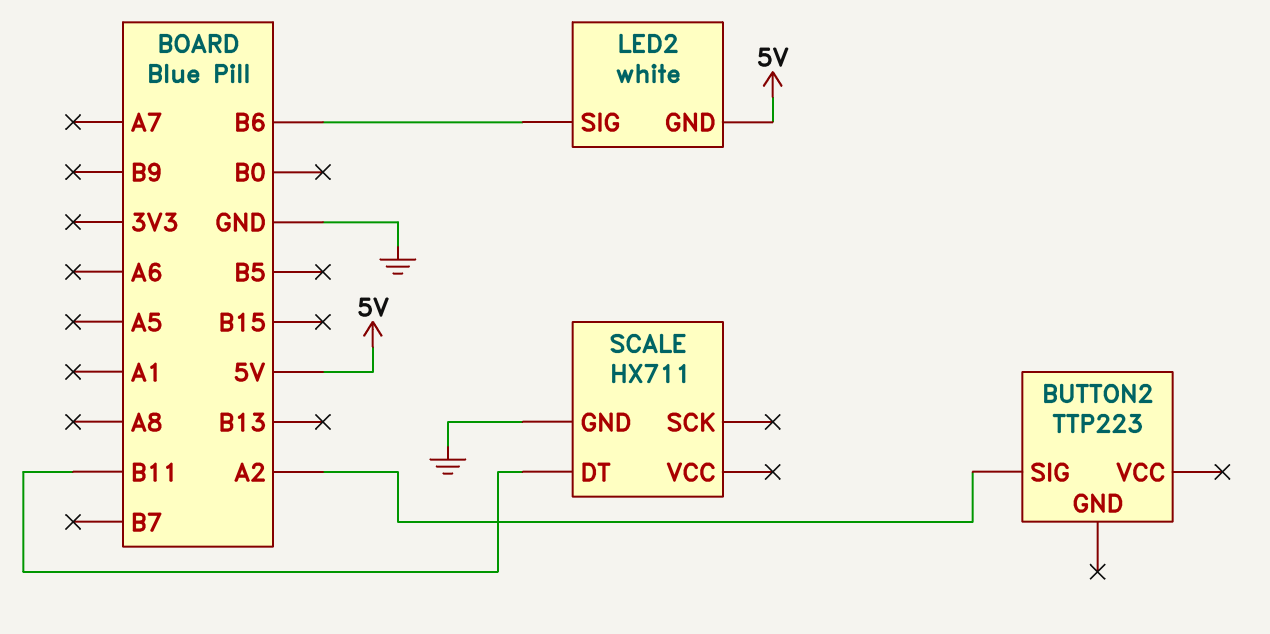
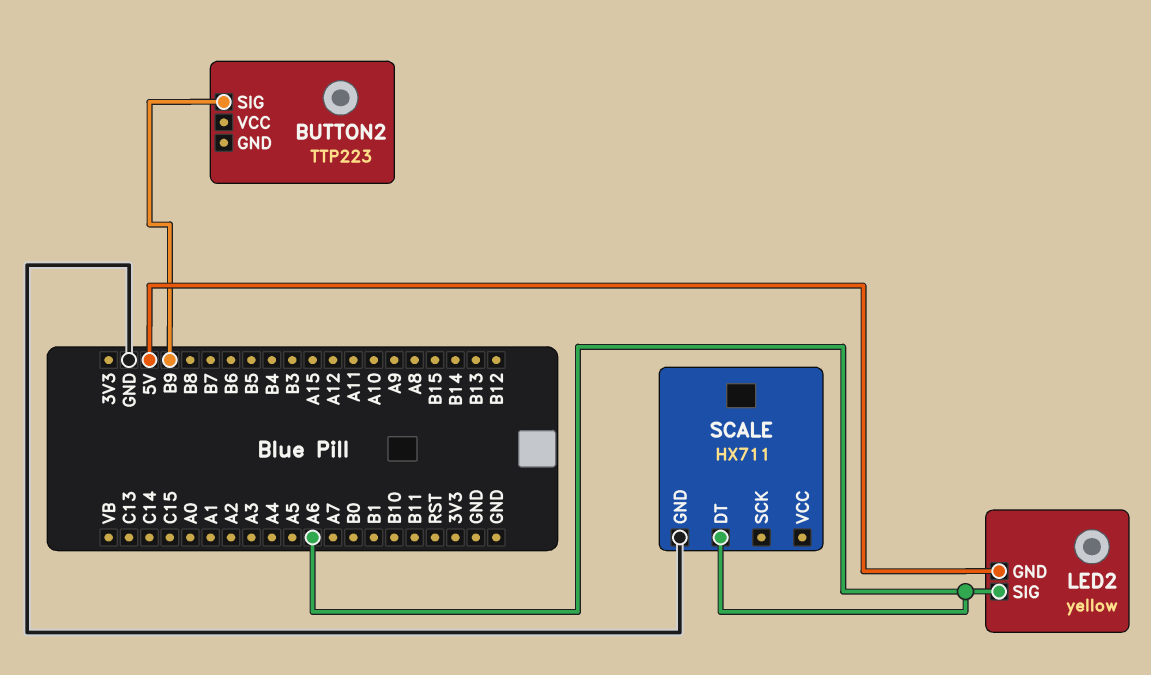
BUTTON2 pin SIG: A2 -> B9
LED2: white -> yellow
LED2 pin SIG: B6 -> A6
SCALE pin DT: B11 -> A6

